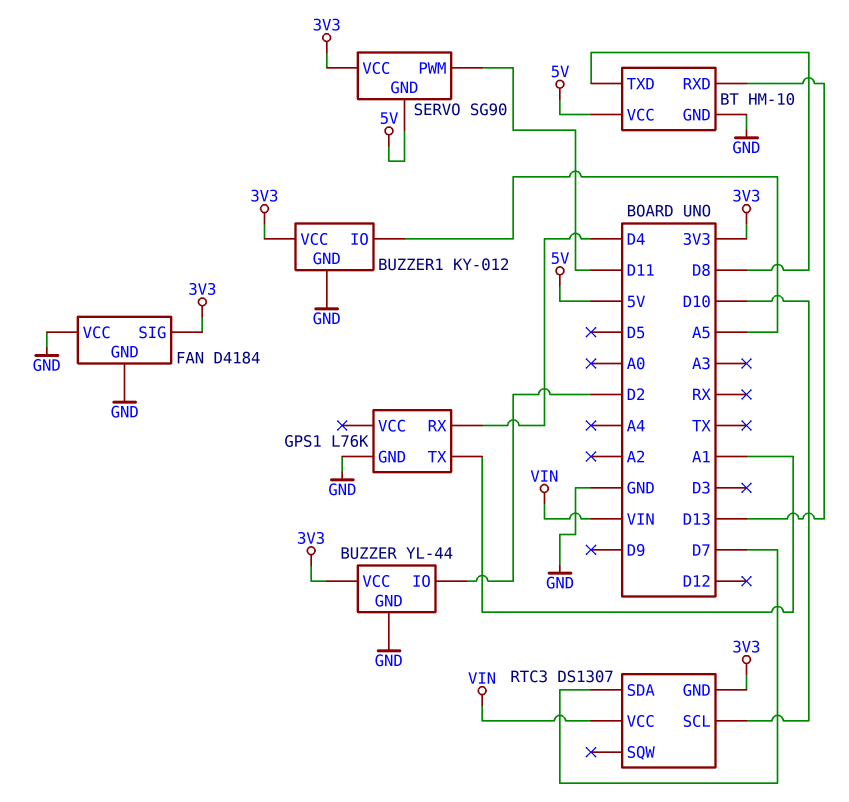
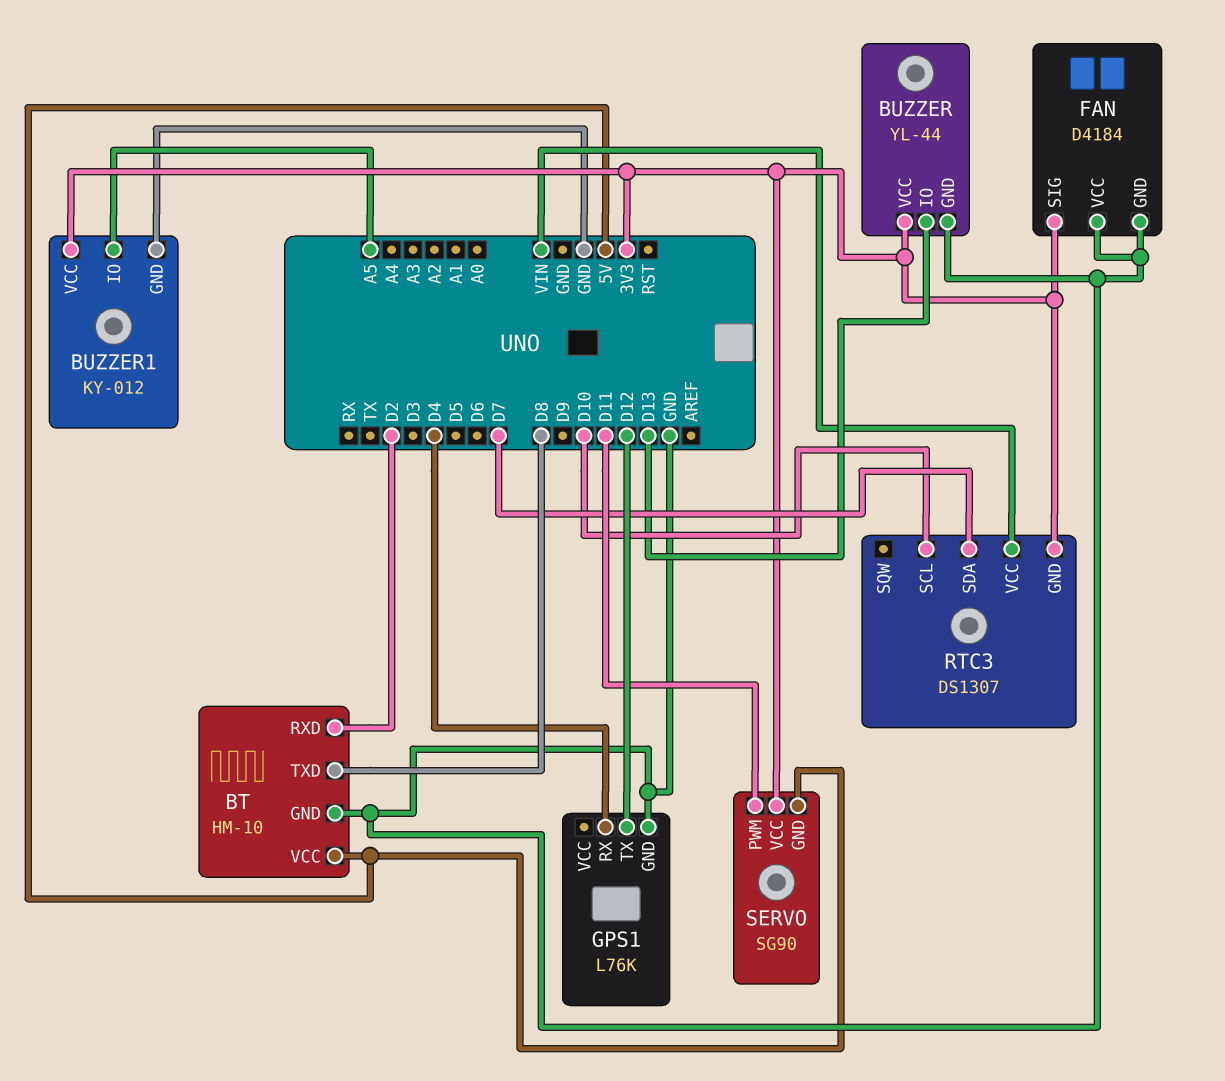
BT pin RXD: D13 -> D2
BUZZER pin IO: D2 -> D13
GPS1 pin TX: A1 -> D12

